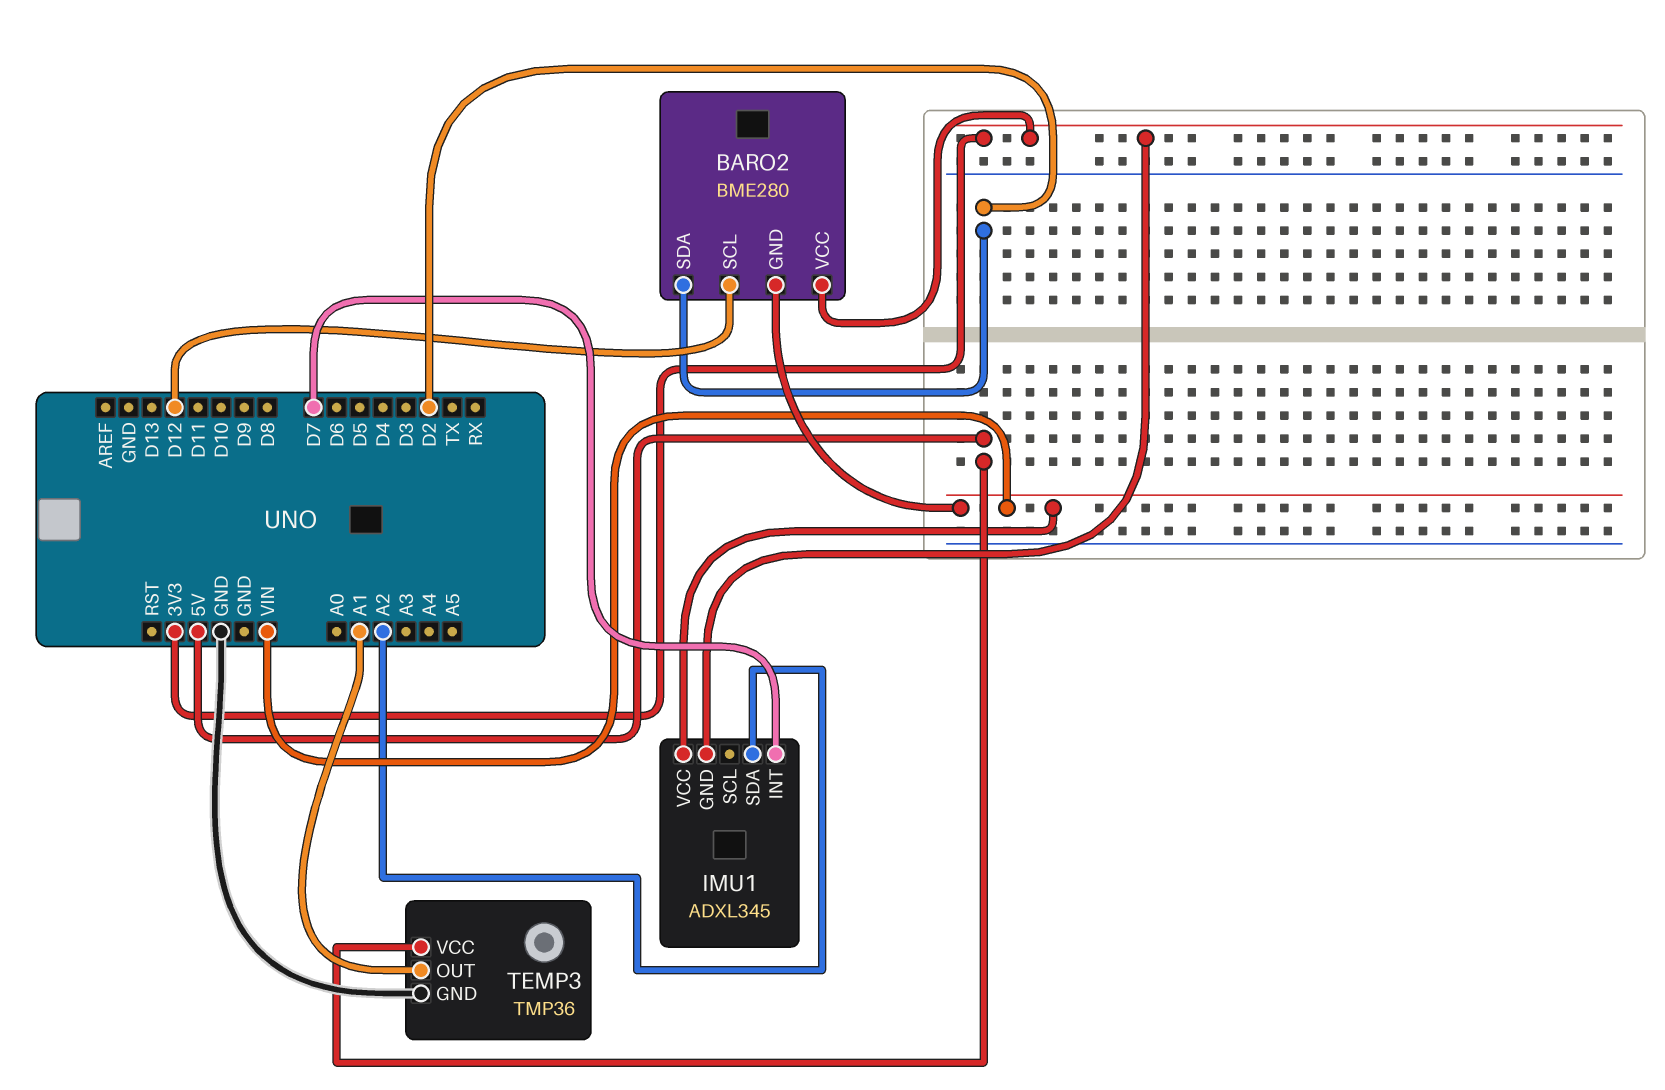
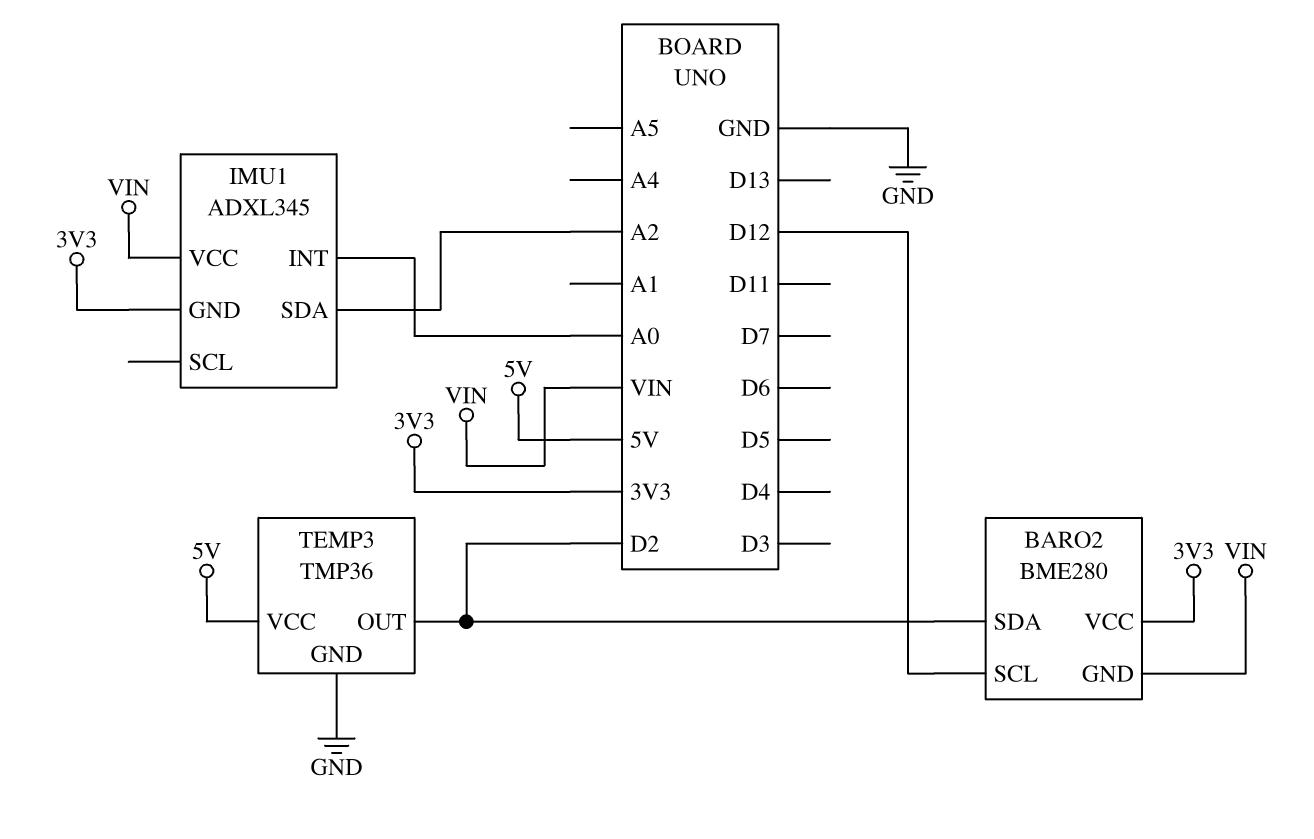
IMU1 pin INT: D7 -> A0
TEMP3 pin OUT: A1 -> D2

